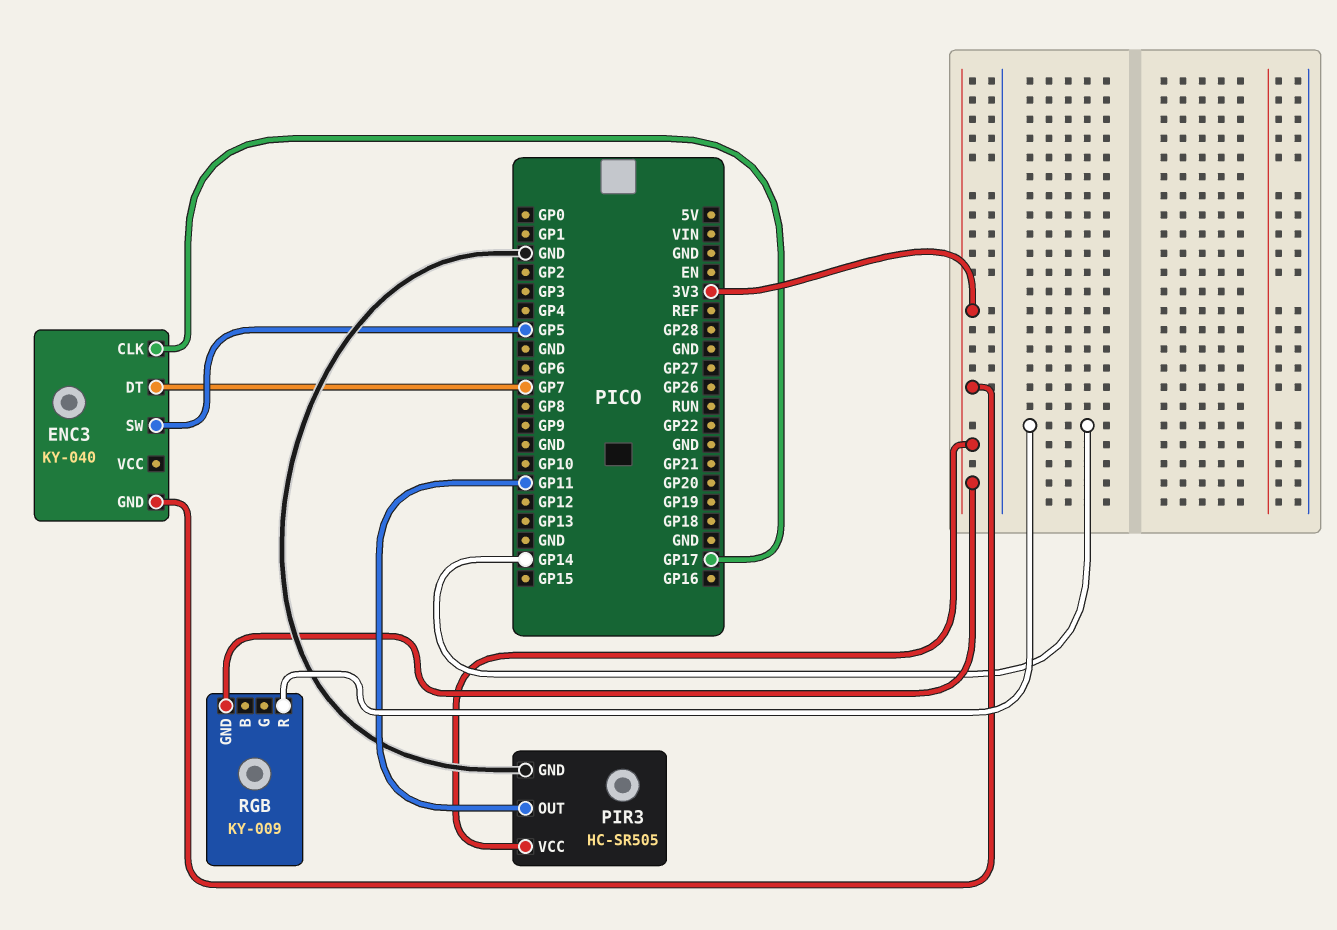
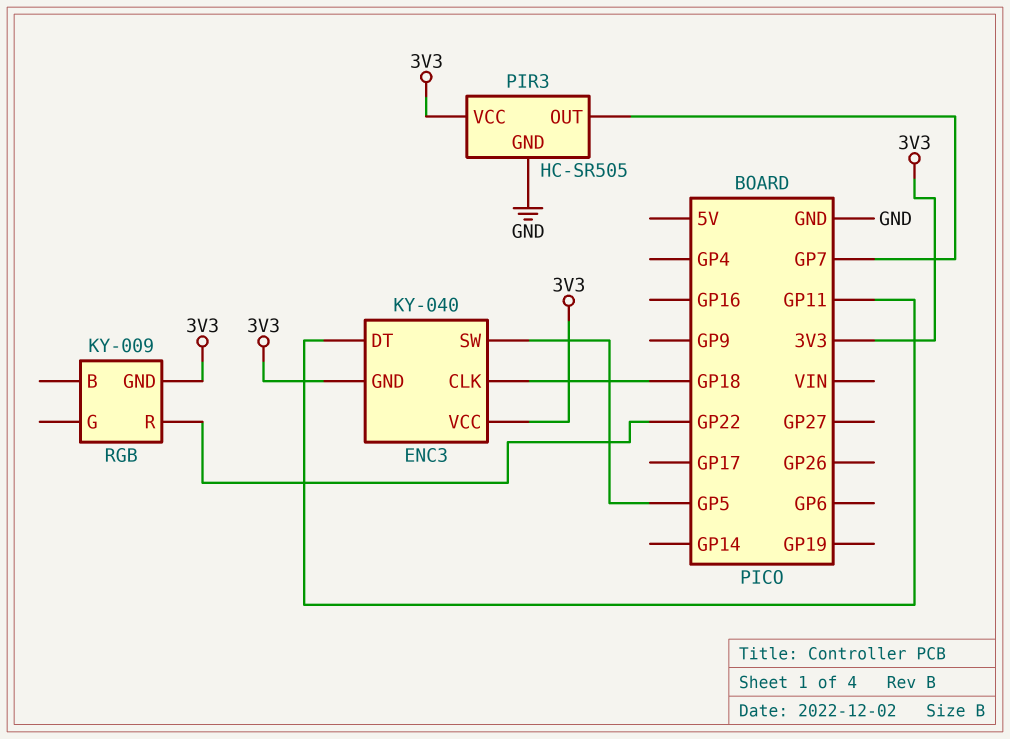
ENC3 pin CLK: GP17 -> GP18
ENC3 pin DT: GP7 -> GP11
ENC3 pin VCC: none -> 3V3
PIR3 pin OUT: GP11 -> GP7
RGB pin R: GP14 -> GP22

